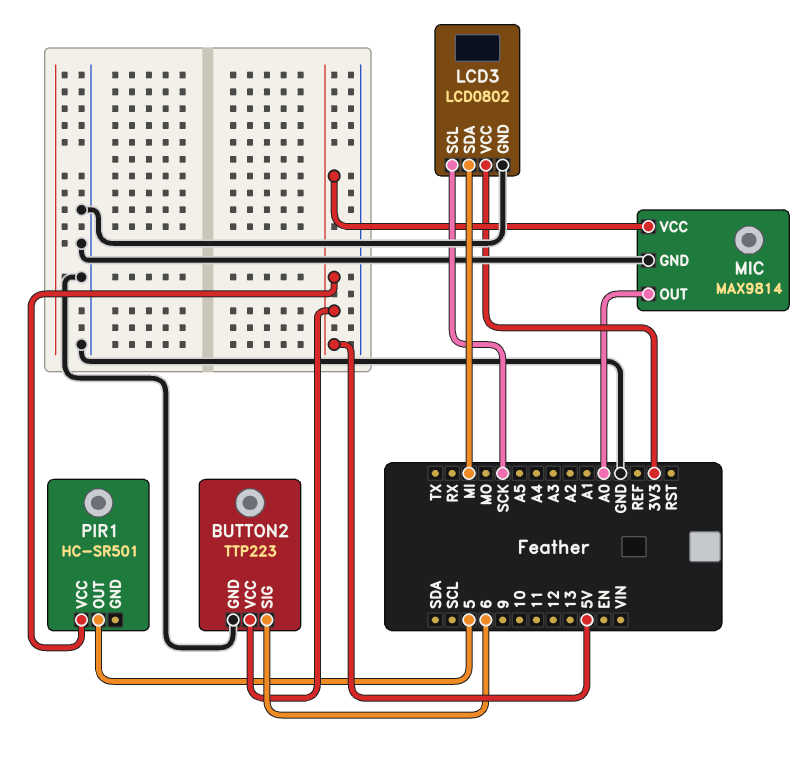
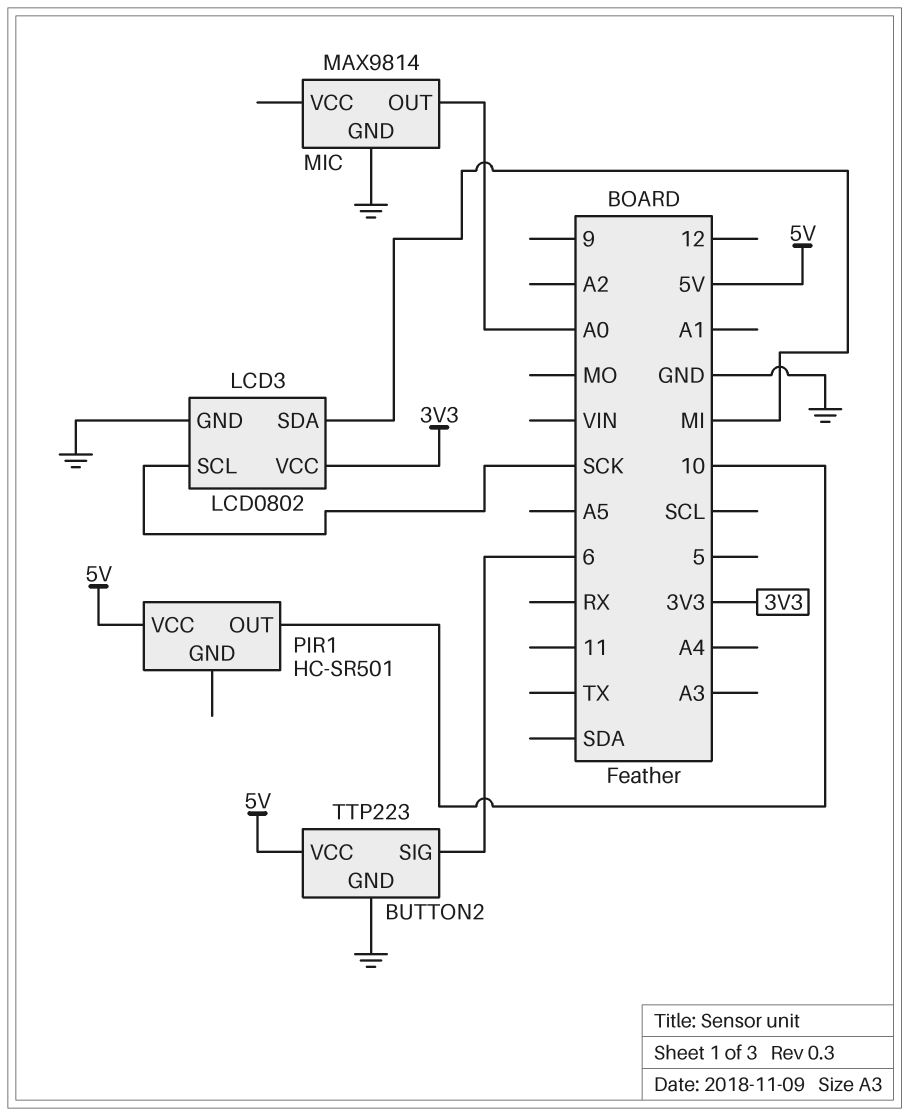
MIC pin VCC: 5V -> none
PIR1 pin OUT: 5 -> 10

